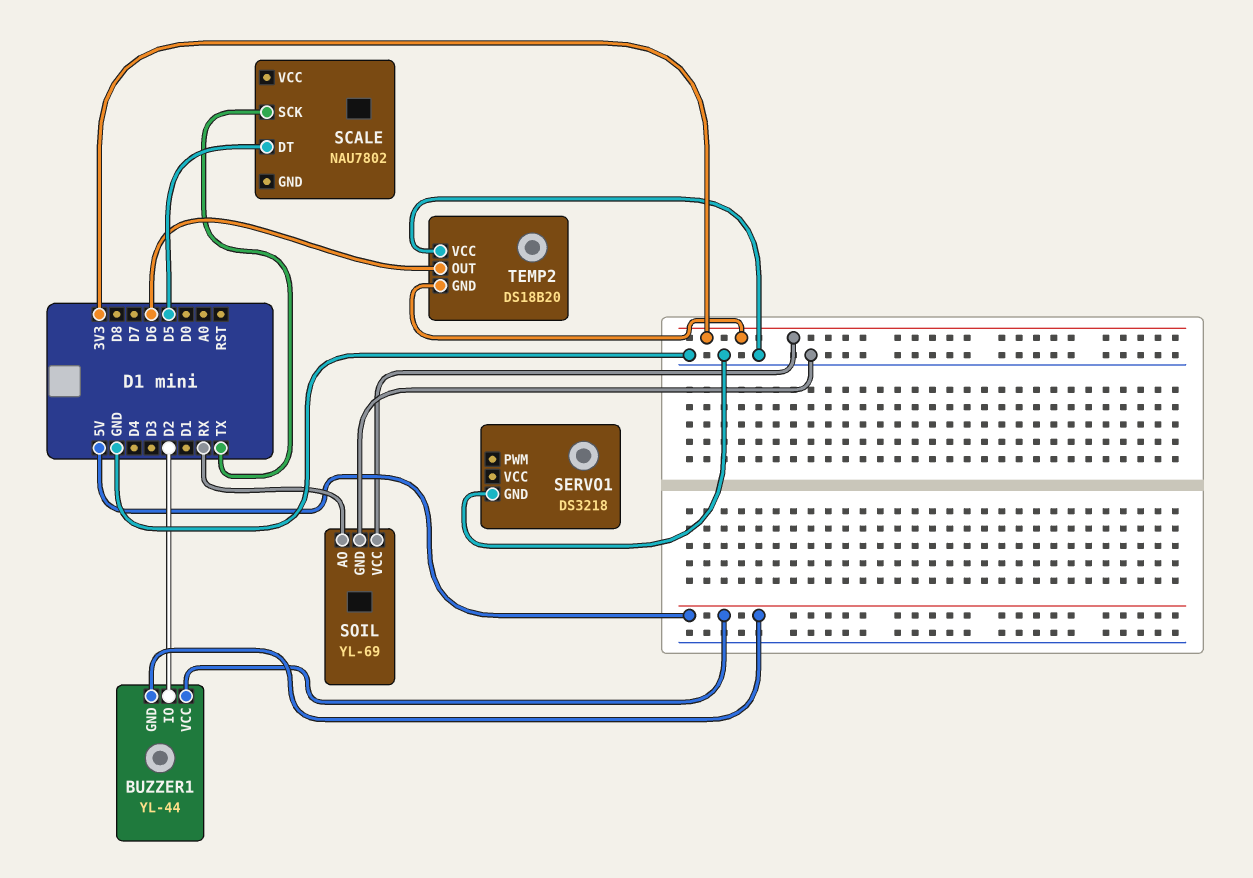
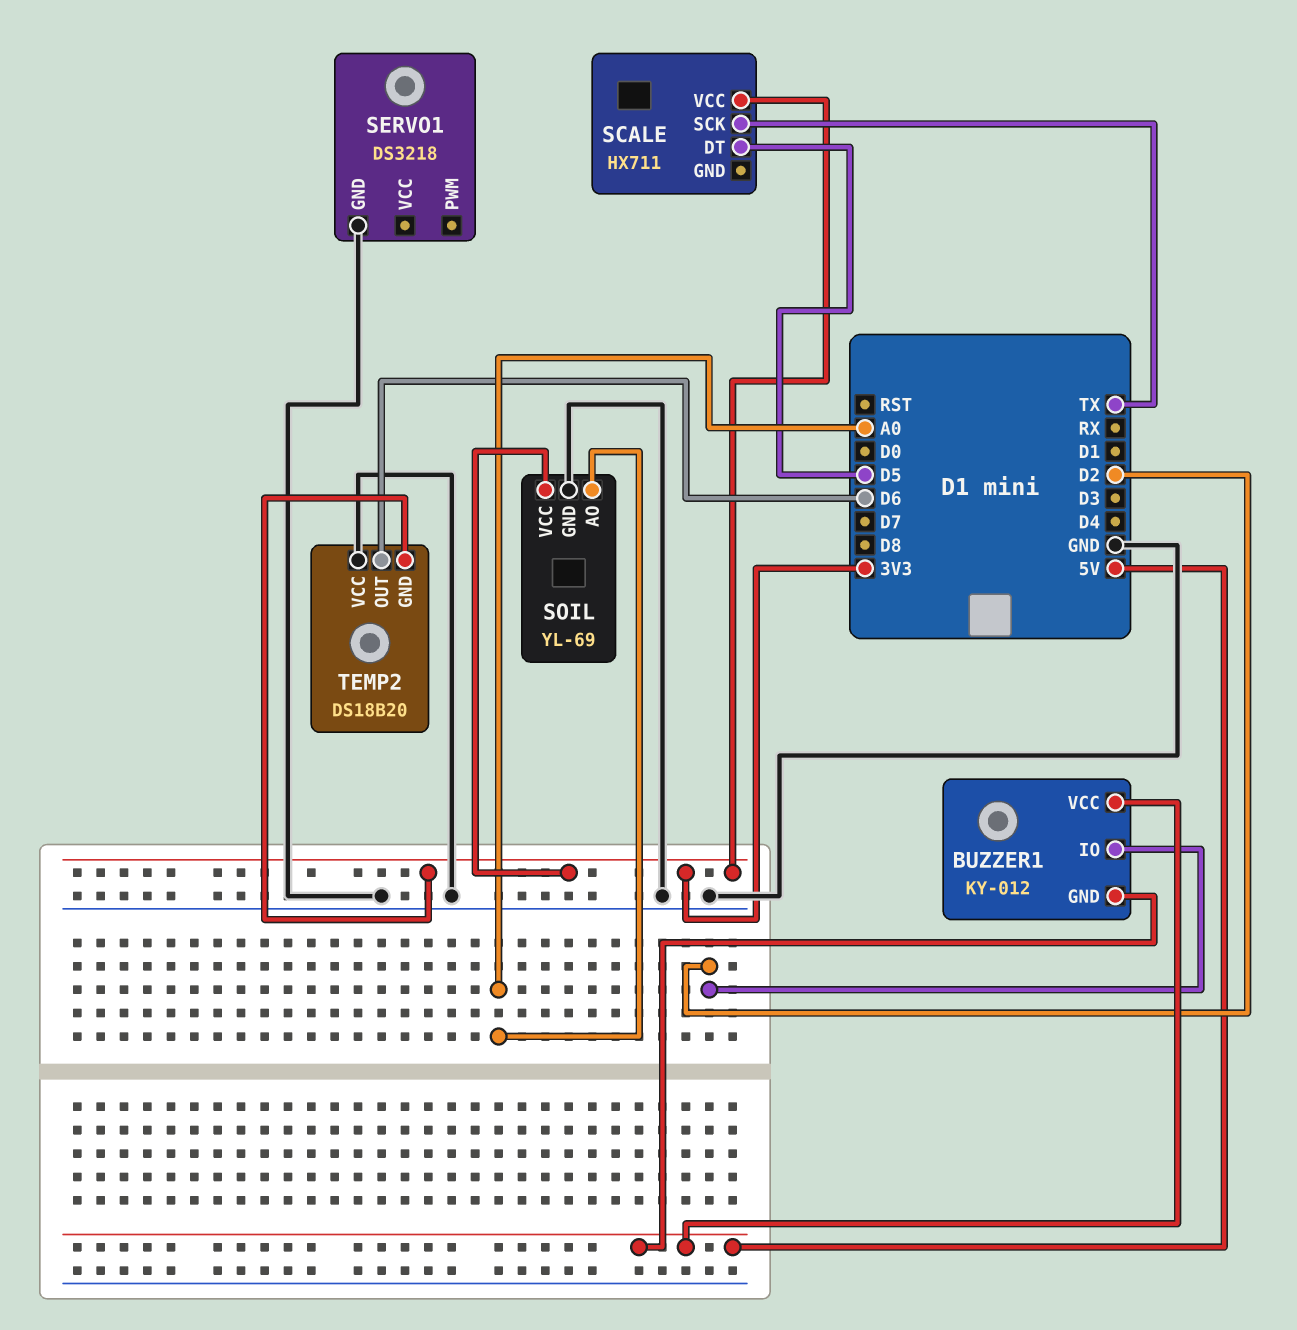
BUZZER1: YL-44 -> KY-012
SCALE: NAU7802 -> HX711
SCALE pin VCC: none -> 3V3
SOIL pin AO: RX -> A0

